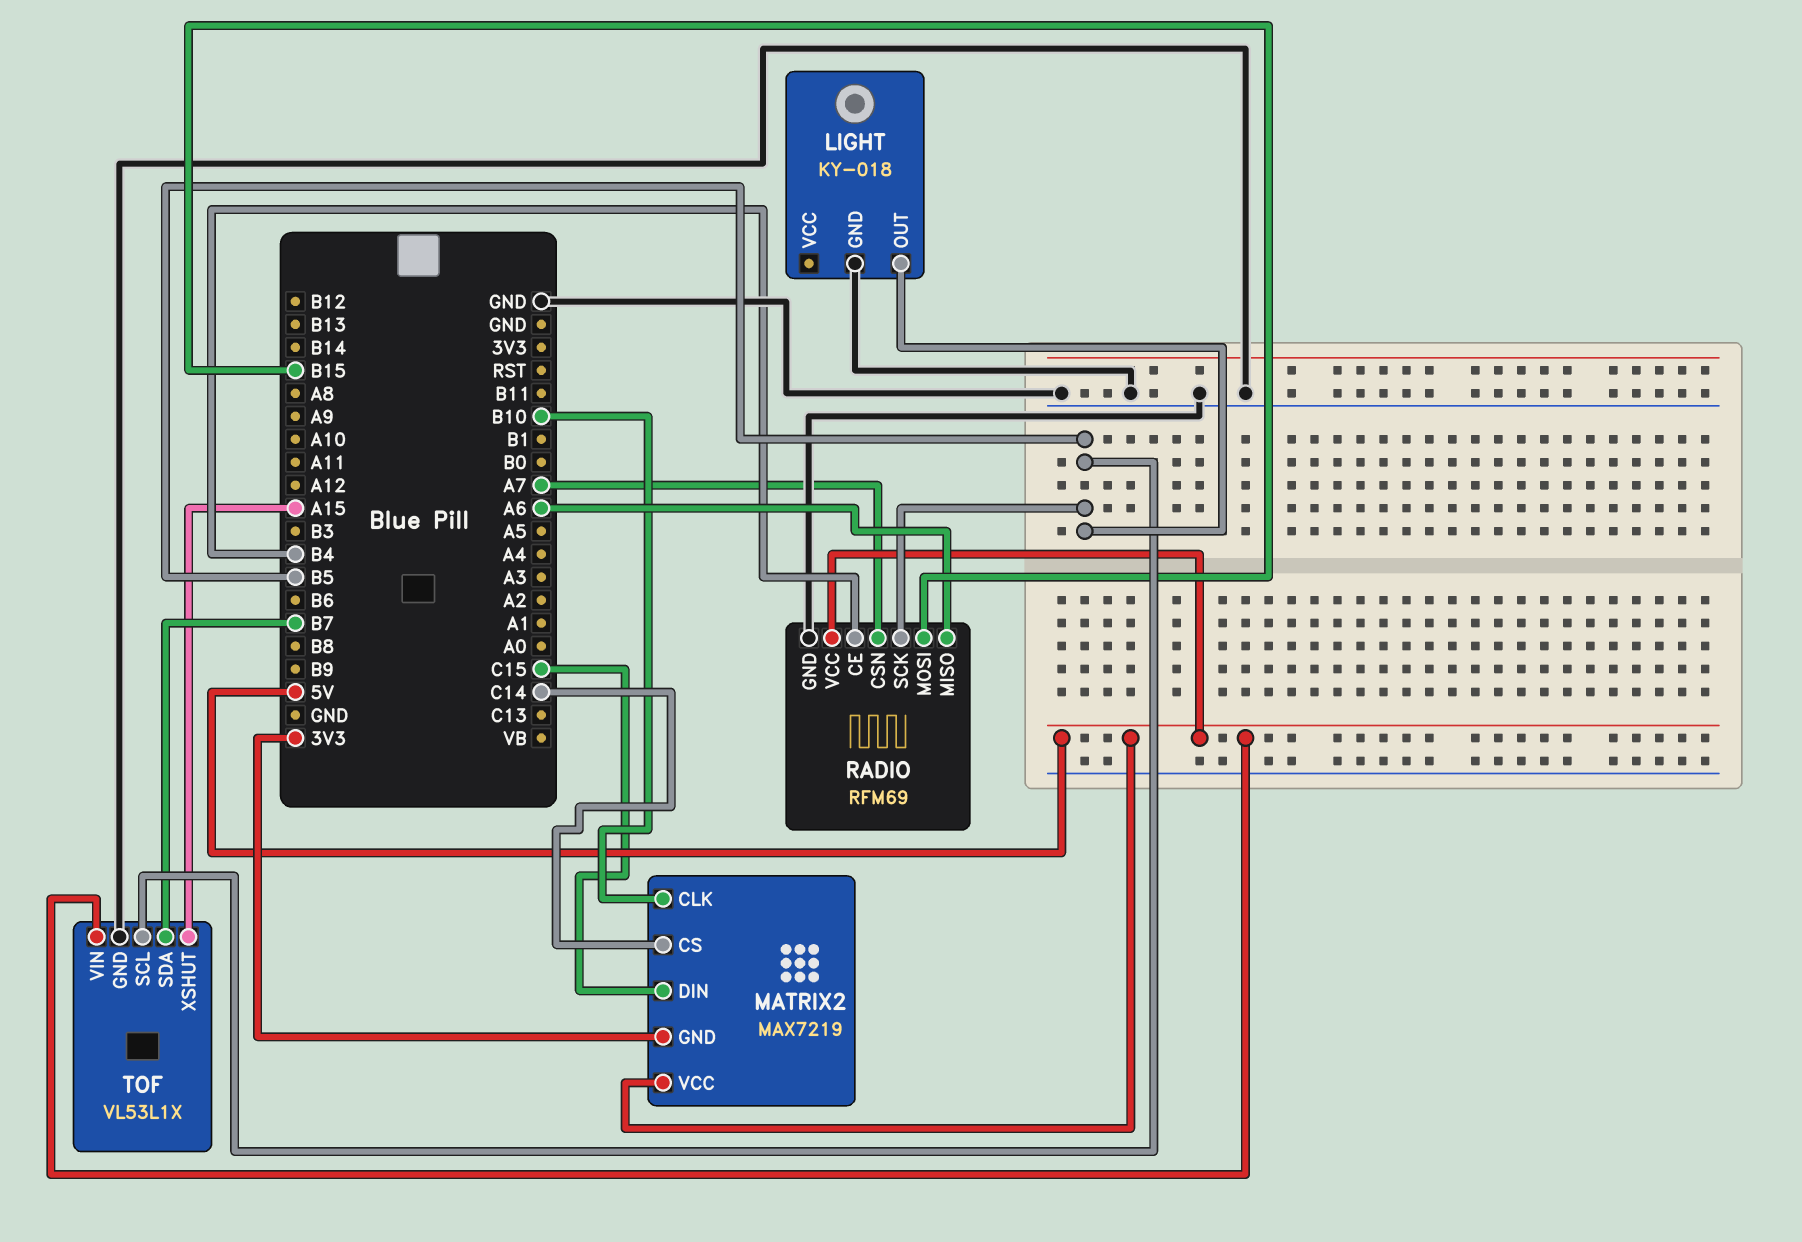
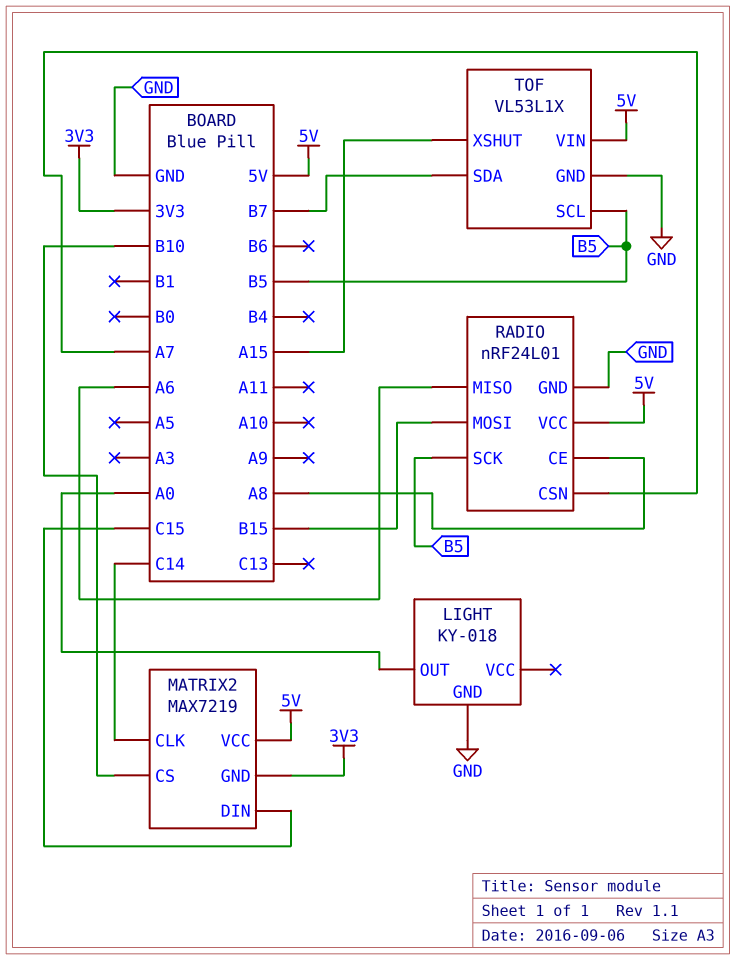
LIGHT pin OUT: B5 -> A0
MATRIX2 pin CLK: B10 -> C14
MATRIX2 pin CS: C14 -> B10
RADIO: RFM69 -> nRF24L01
RADIO pin CE: B4 -> A8

